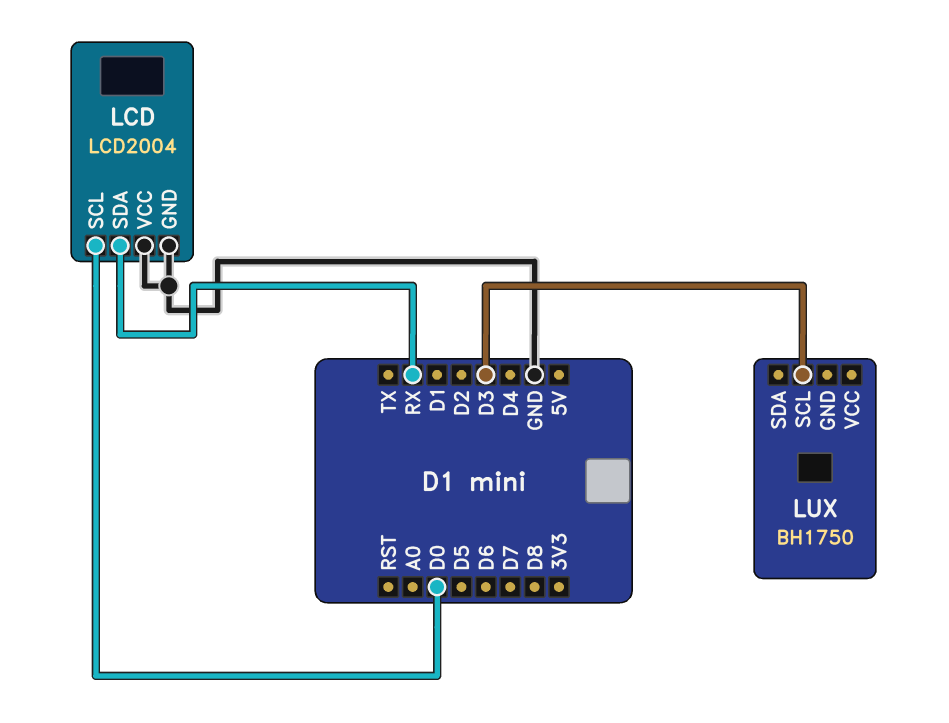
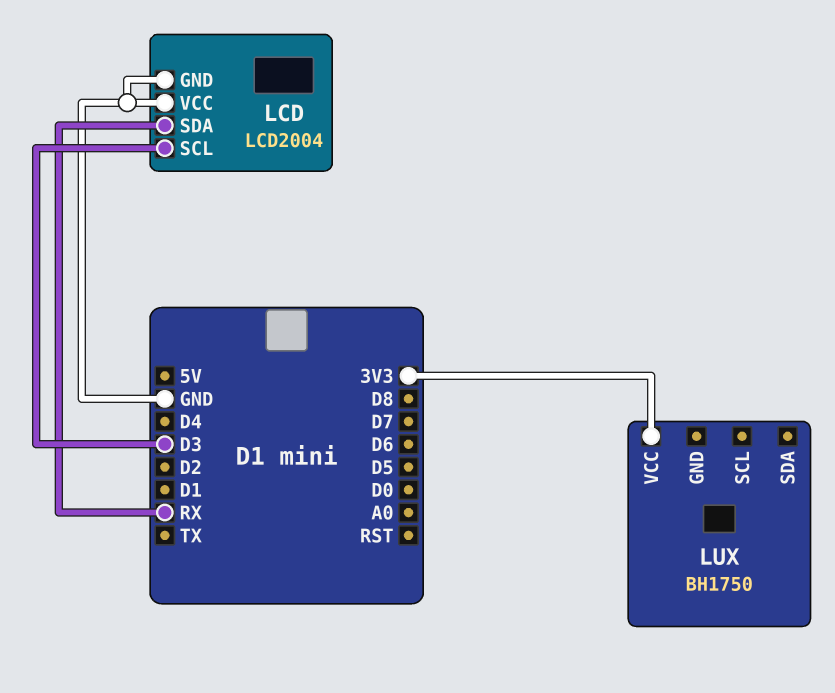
LCD pin SCL: D0 -> D3
LUX pin SCL: D3 -> none
LUX pin VCC: none -> 3V3

